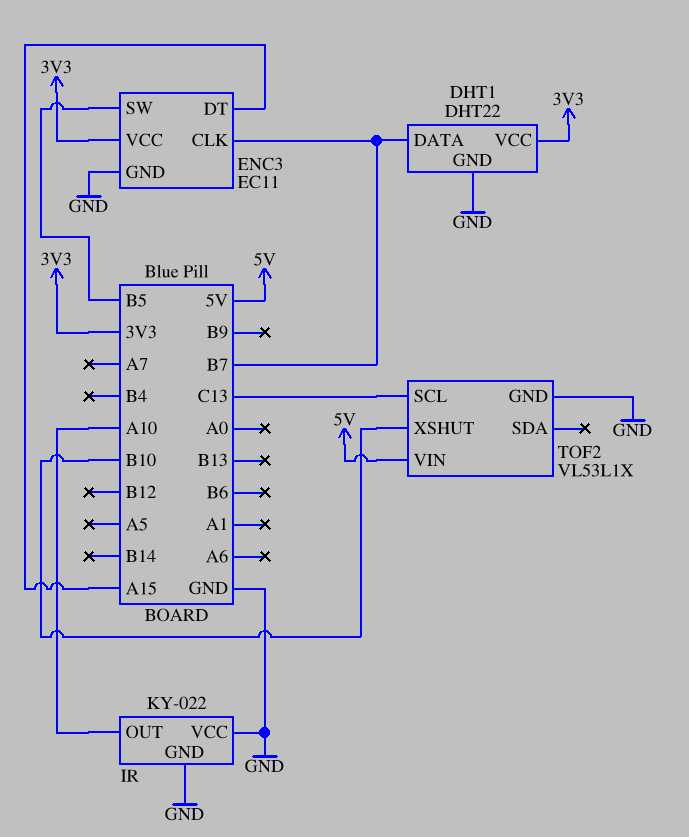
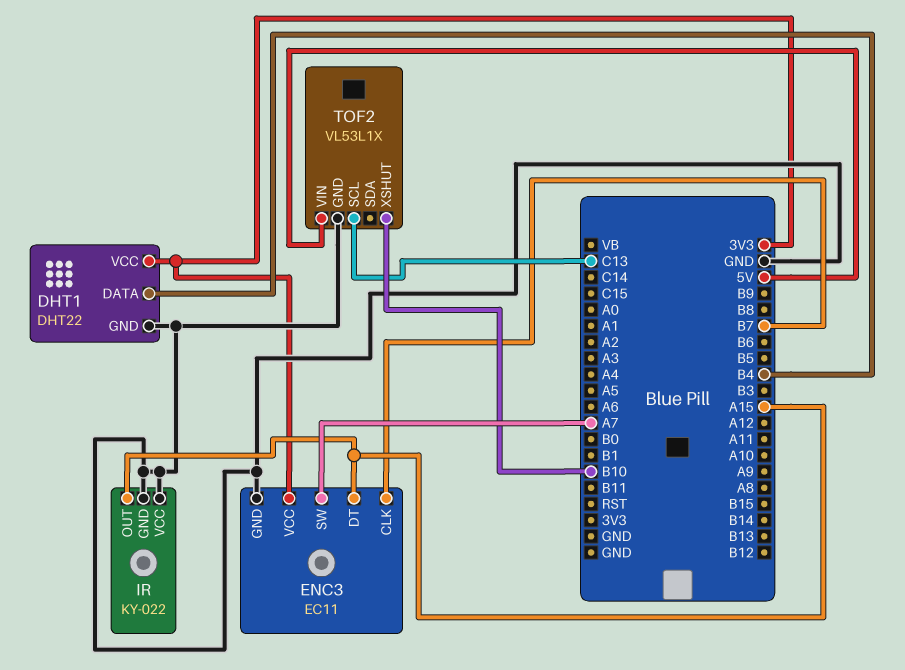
DHT1 pin DATA: B7 -> B4
ENC3 pin SW: B5 -> A7
IR pin OUT: A10 -> A15

